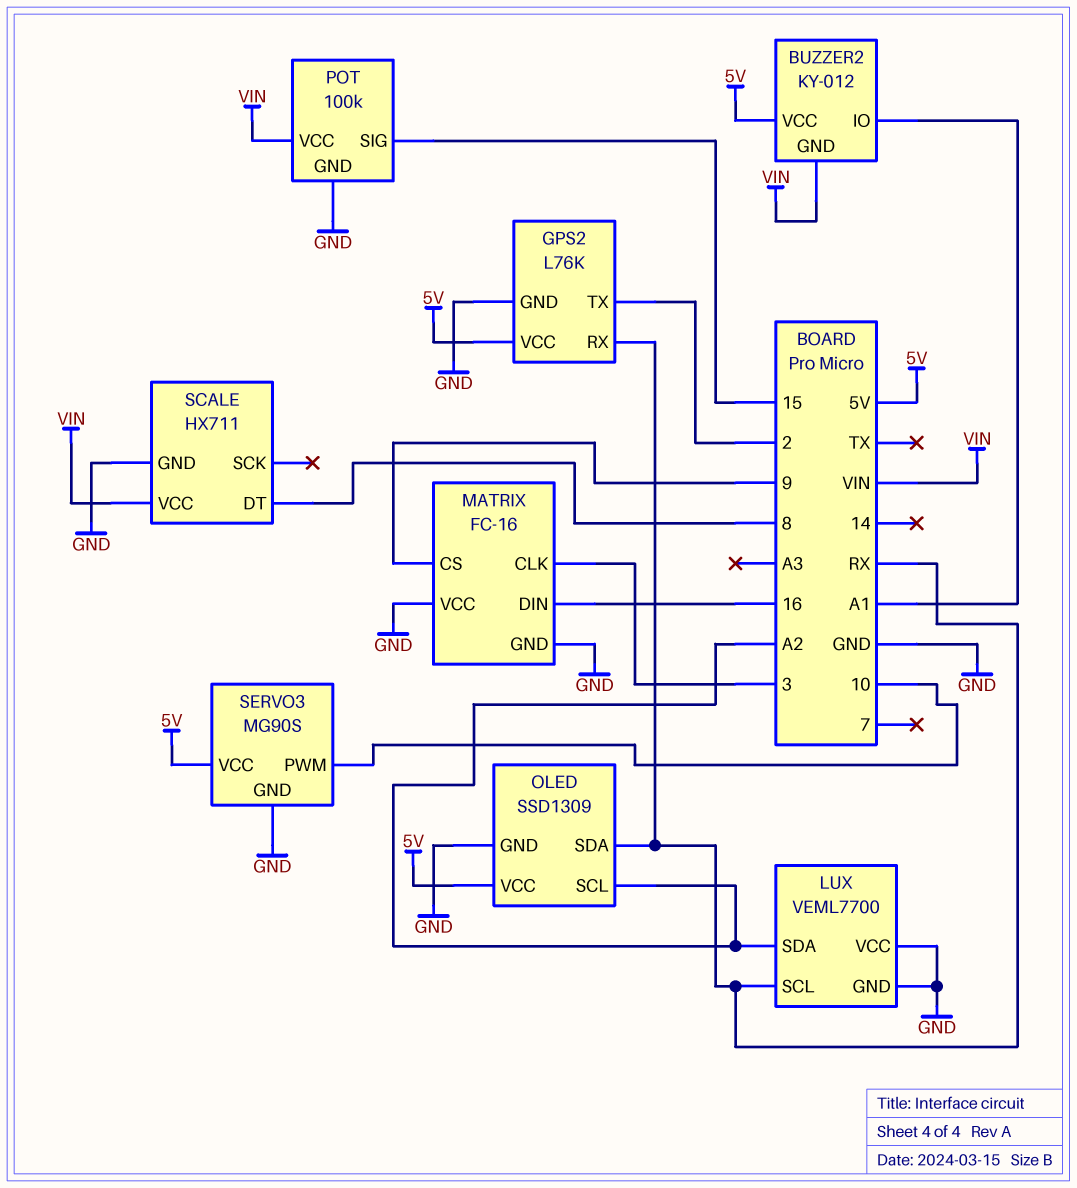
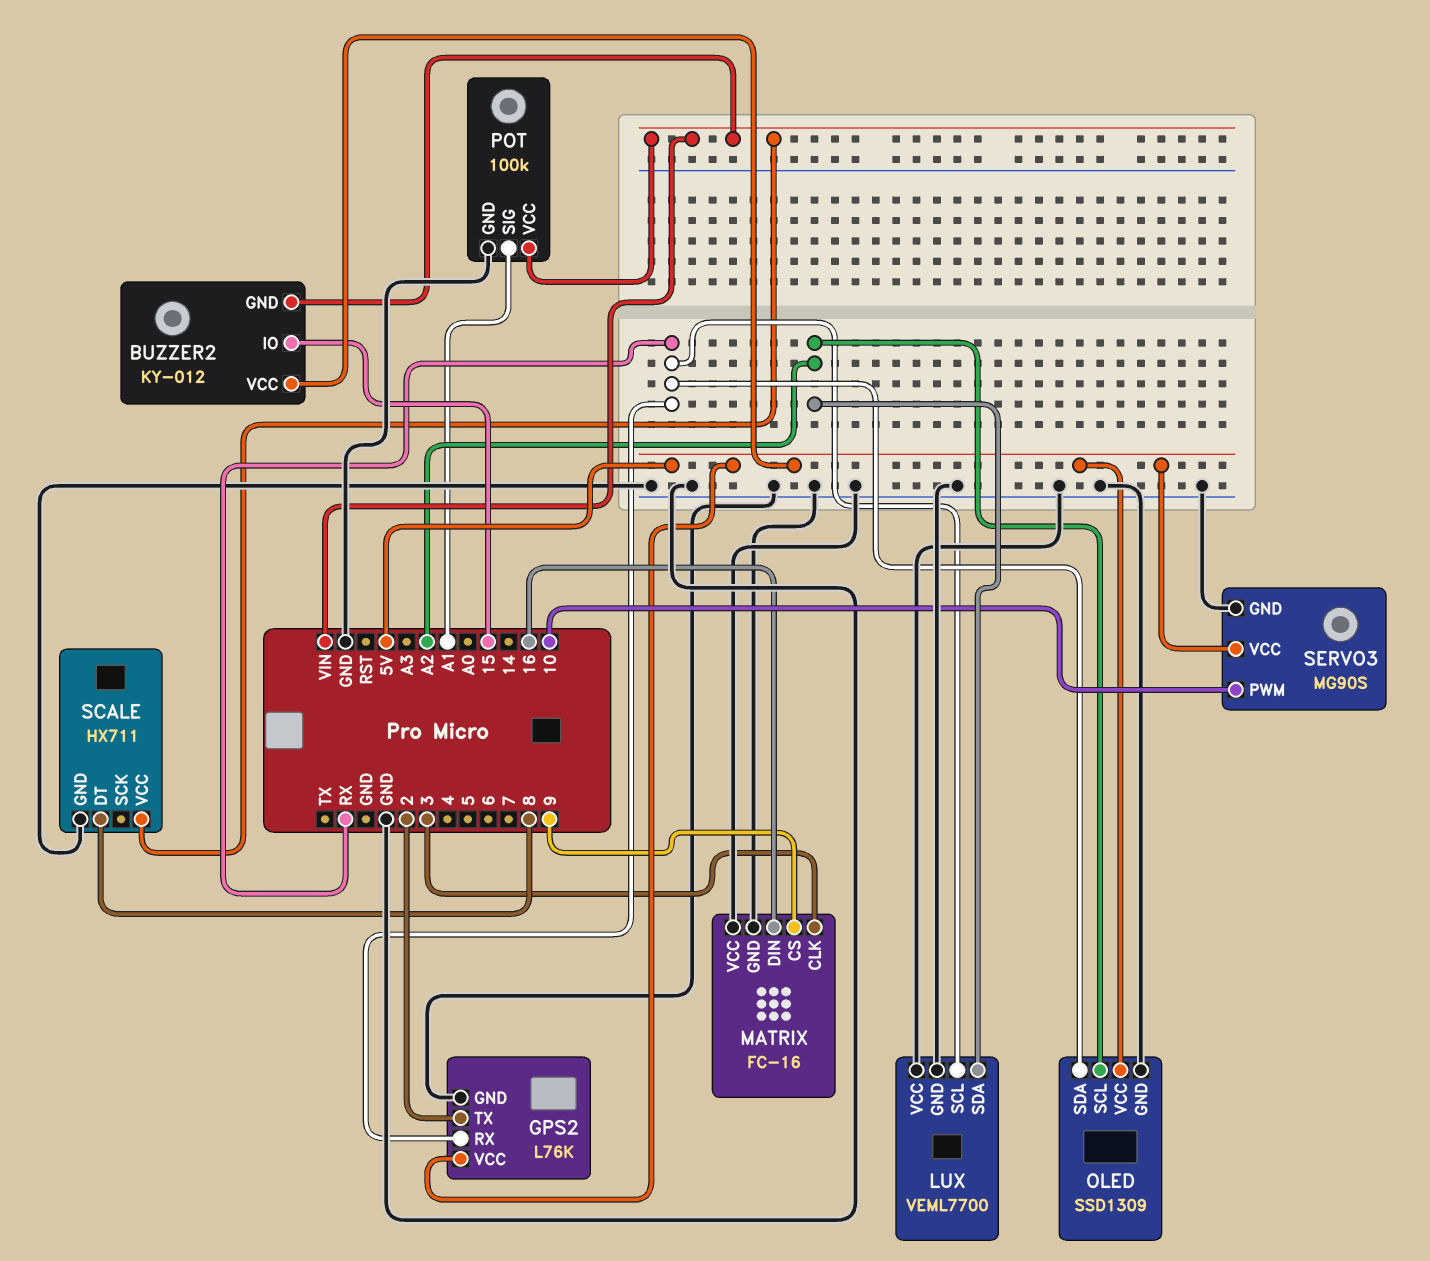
BUZZER2 pin IO: A1 -> 15
POT pin SIG: 15 -> A1

